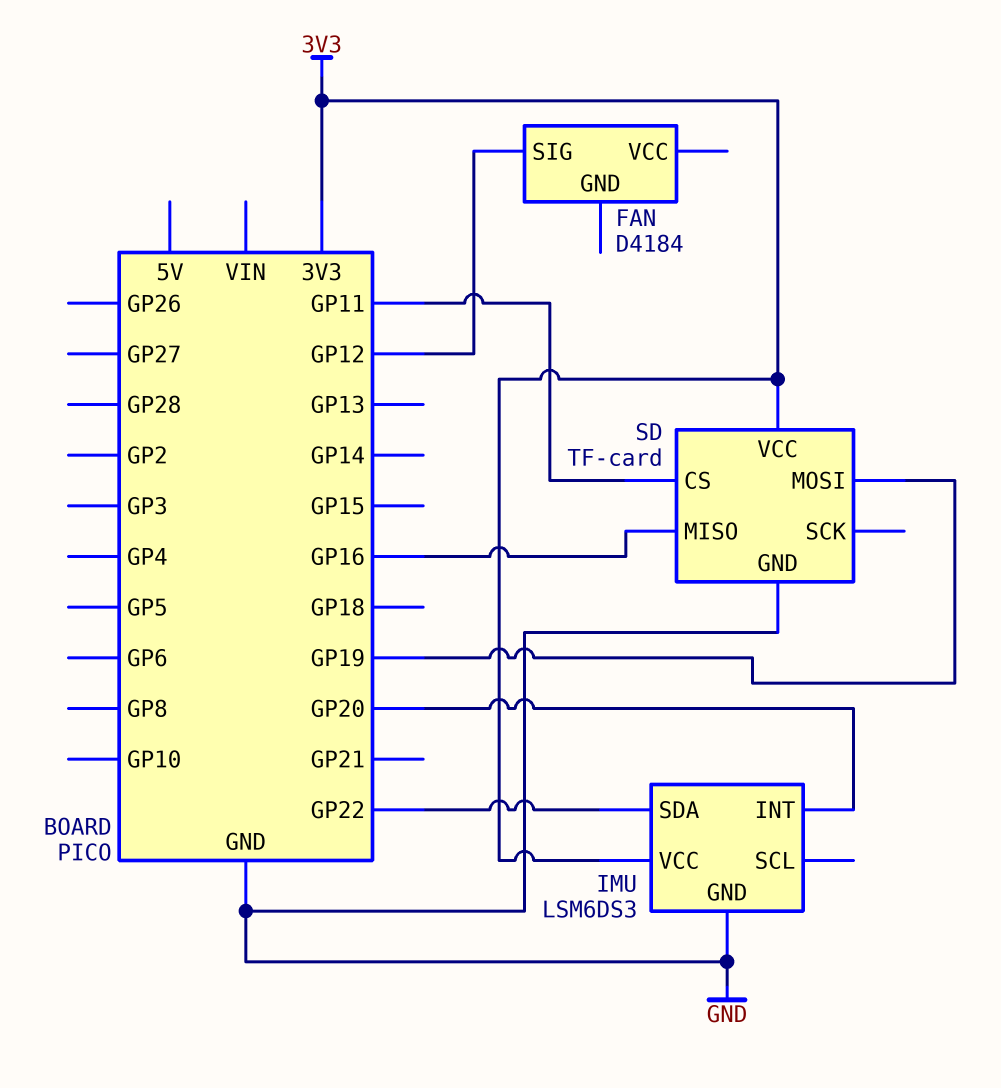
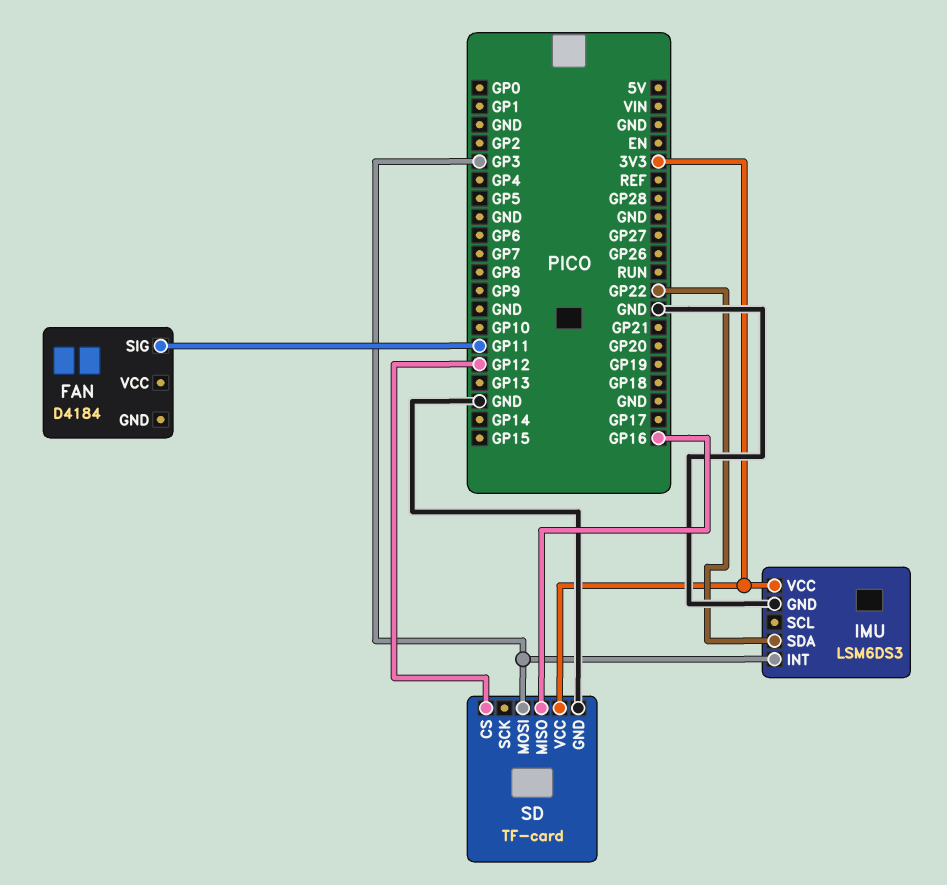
FAN pin SIG: GP12 -> GP11
IMU pin INT: GP20 -> GP3
SD pin CS: GP11 -> GP12
SD pin MOSI: GP19 -> GP3

